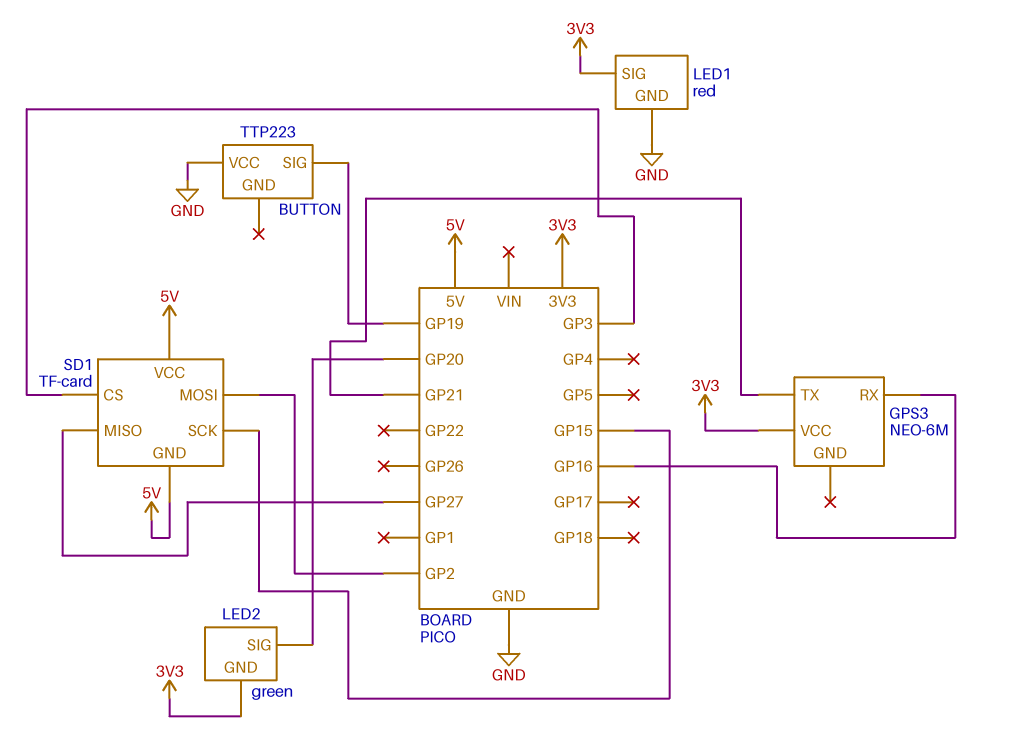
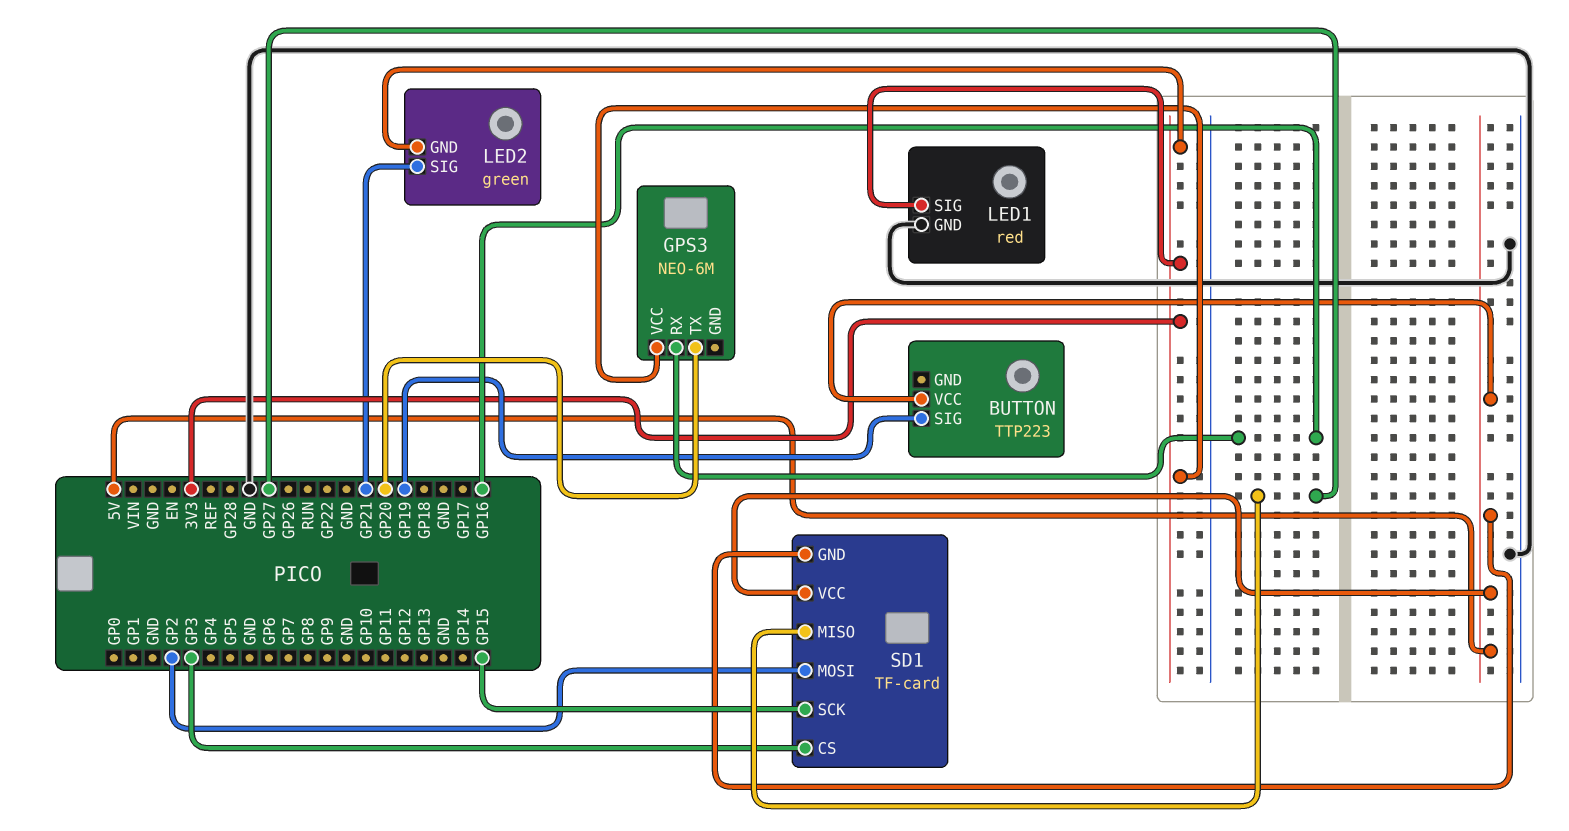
BUTTON pin VCC: GND -> 5V
GPS3 pin TX: GP21 -> GP20
LED2 pin SIG: GP20 -> GP21

